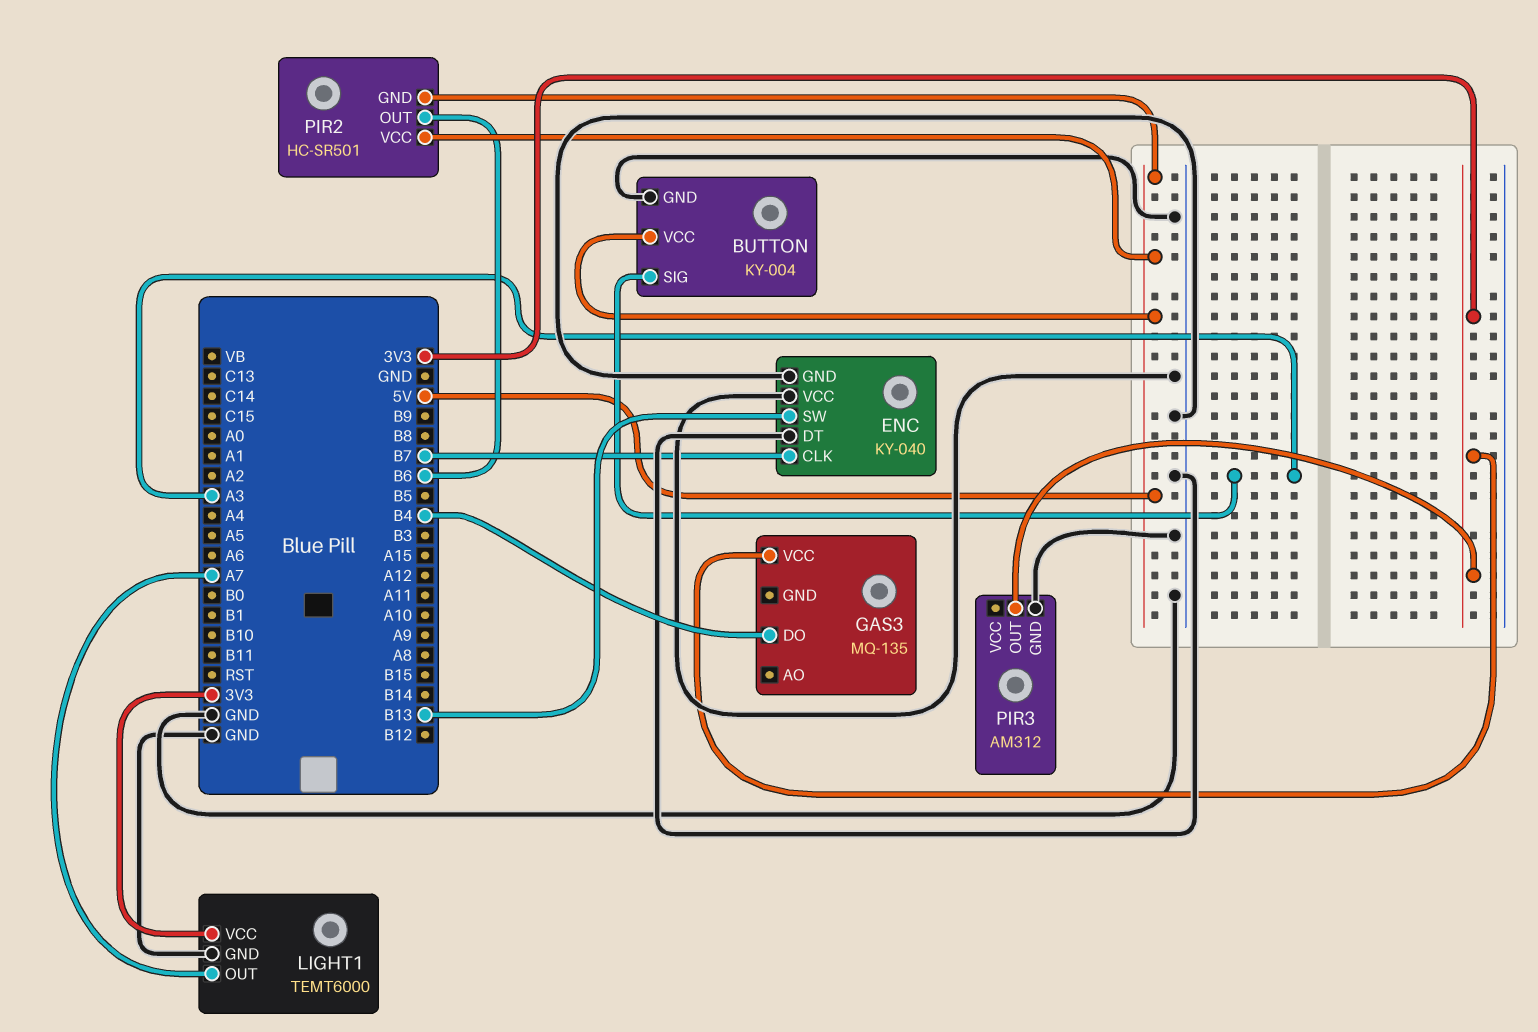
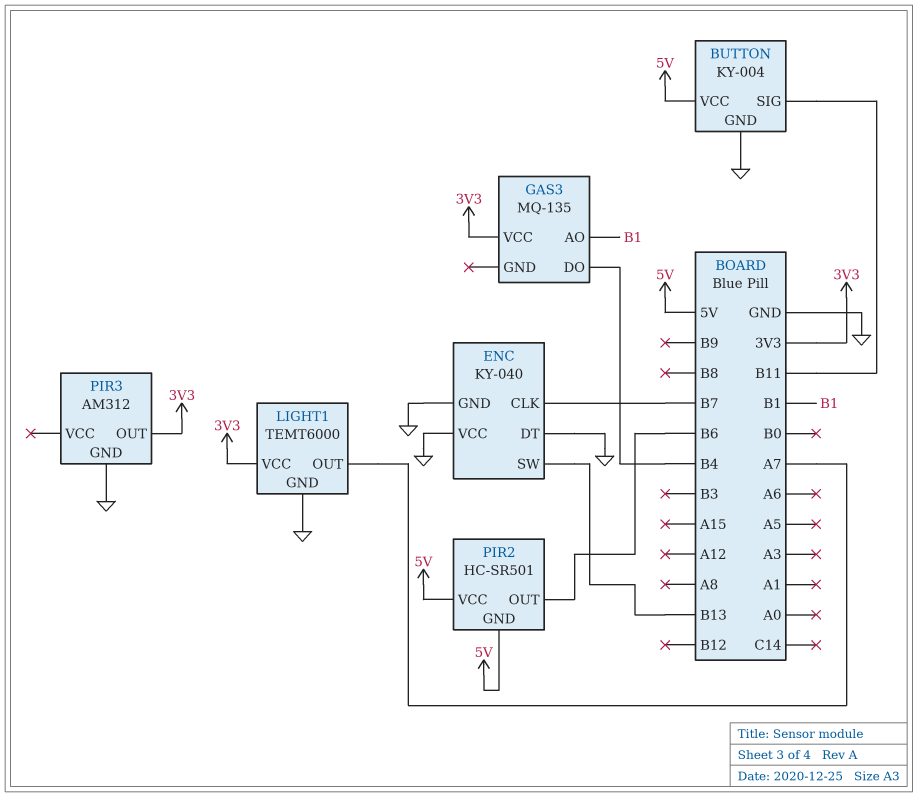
BUTTON pin SIG: A3 -> B11
GAS3 pin AO: none -> B1

